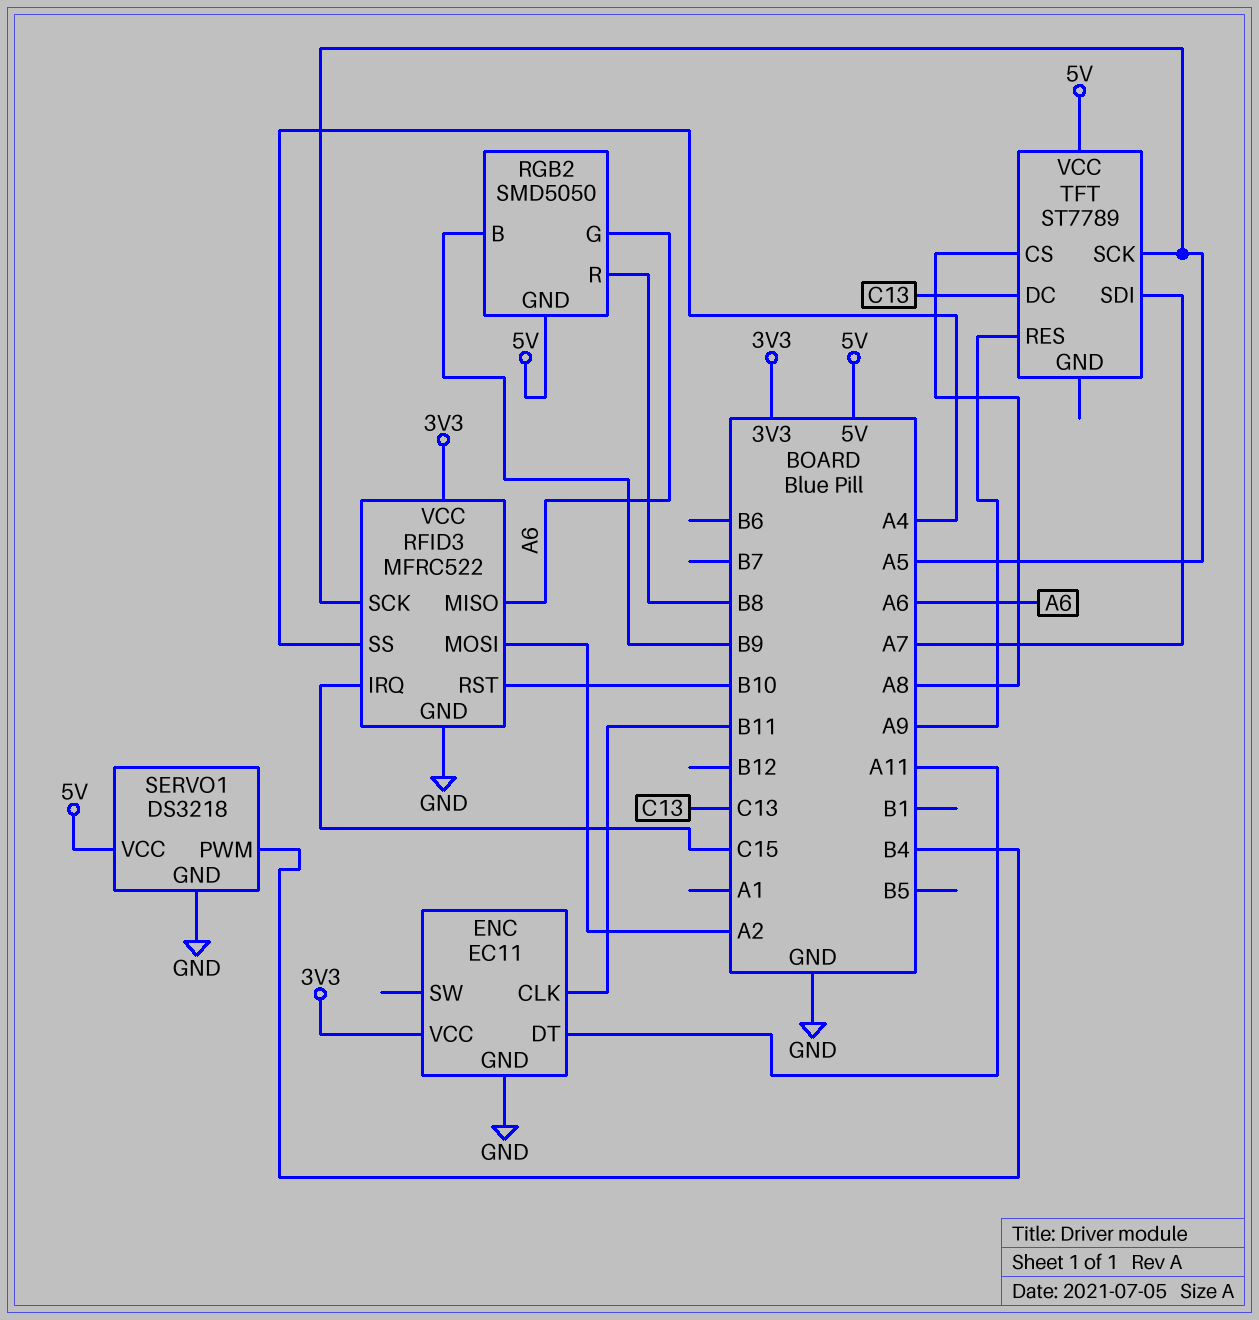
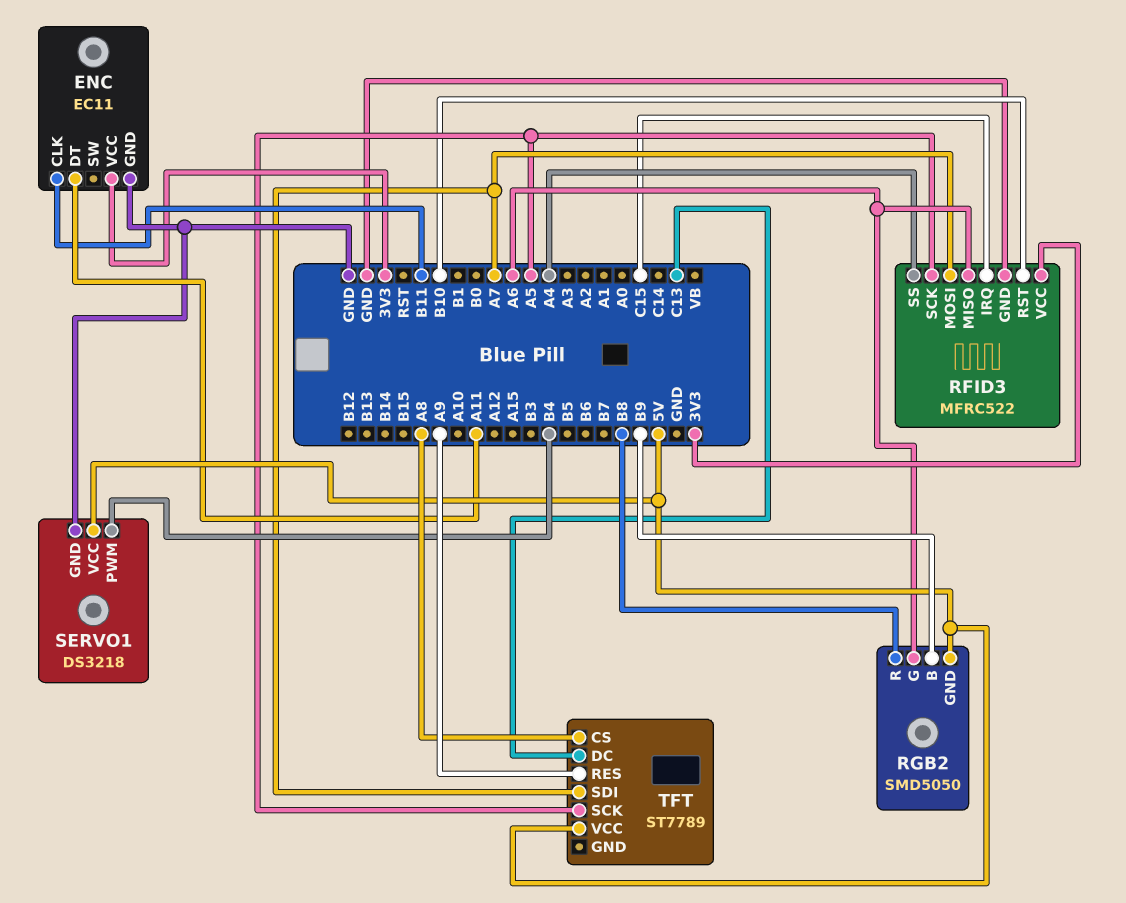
RFID3 pin MOSI: A2 -> A7

